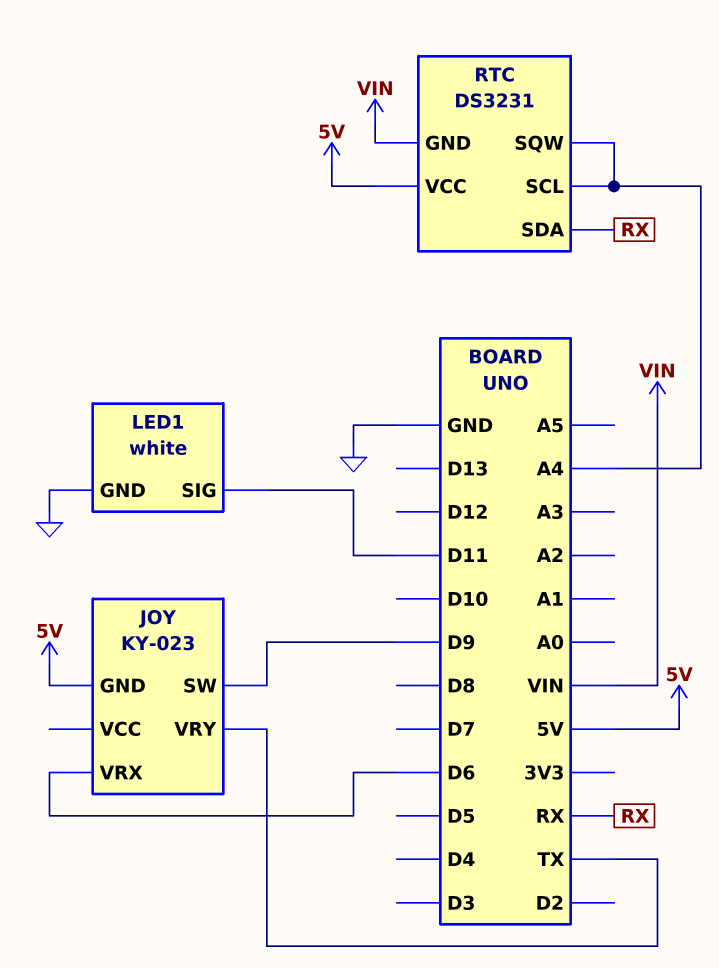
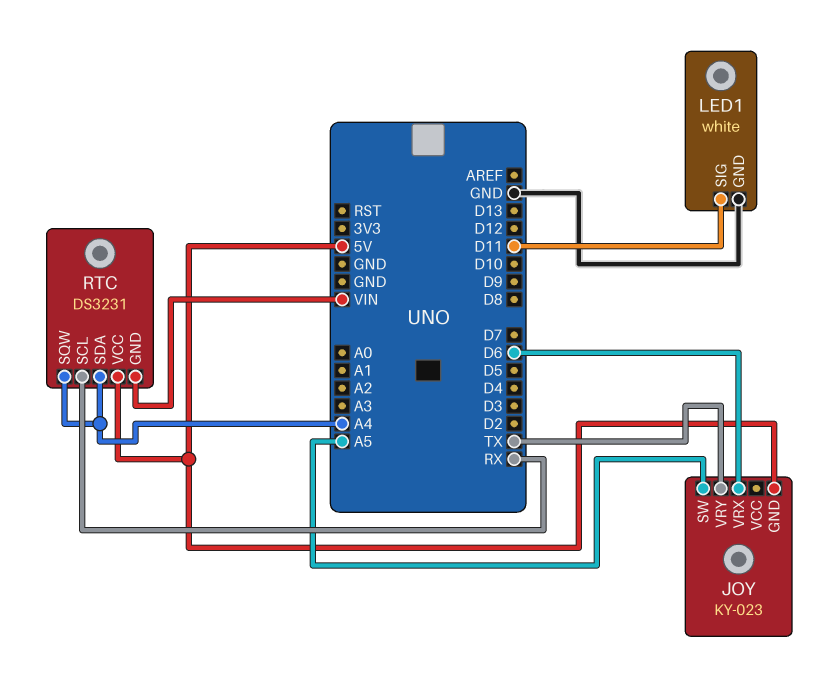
JOY pin SW: D9 -> A5
RTC pin SCL: A4 -> RX
RTC pin SDA: RX -> A4

